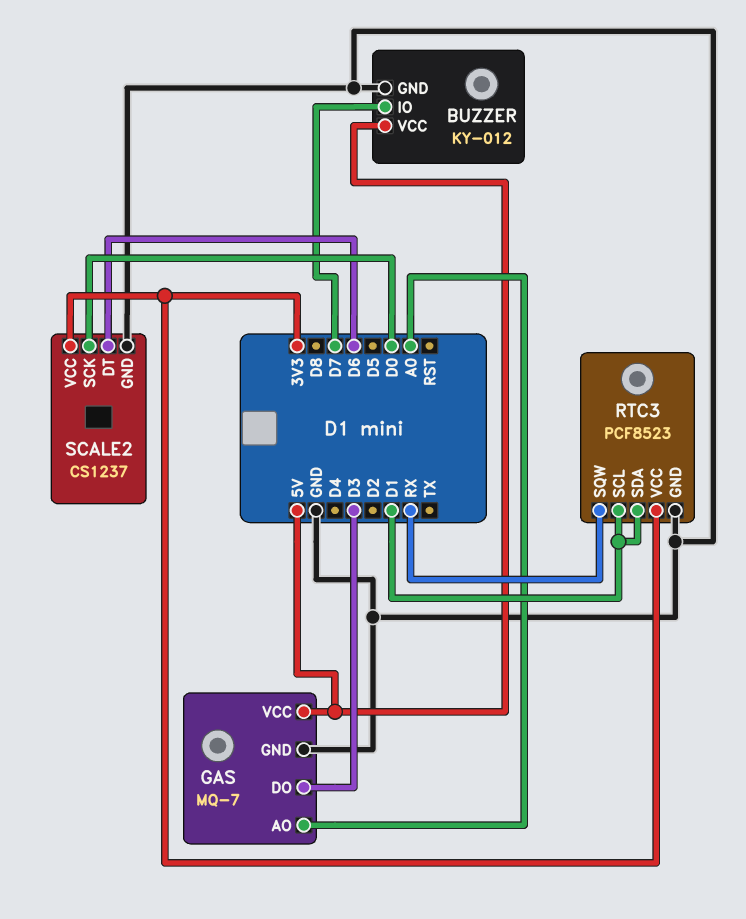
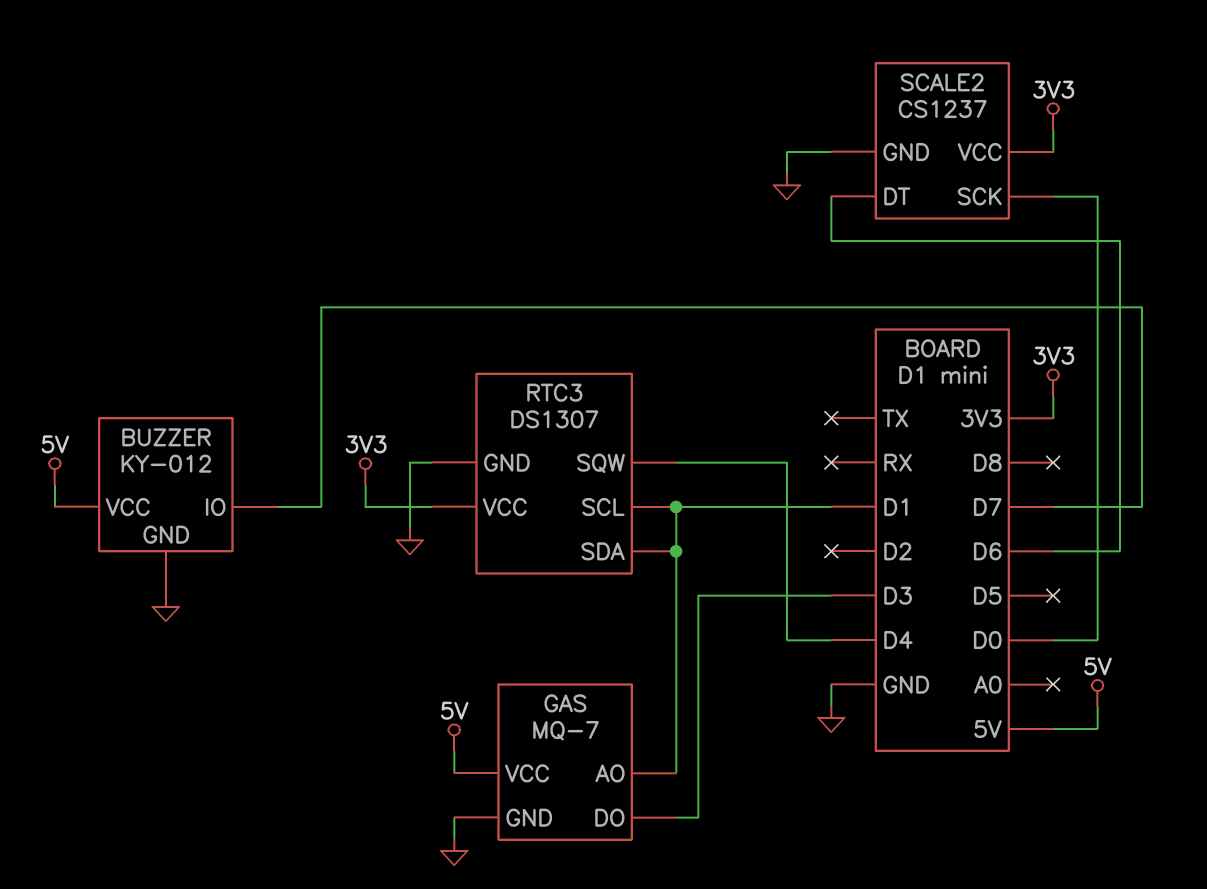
GAS pin AO: A0 -> D1
RTC3: PCF8523 -> DS1307
RTC3 pin SQW: RX -> D4

